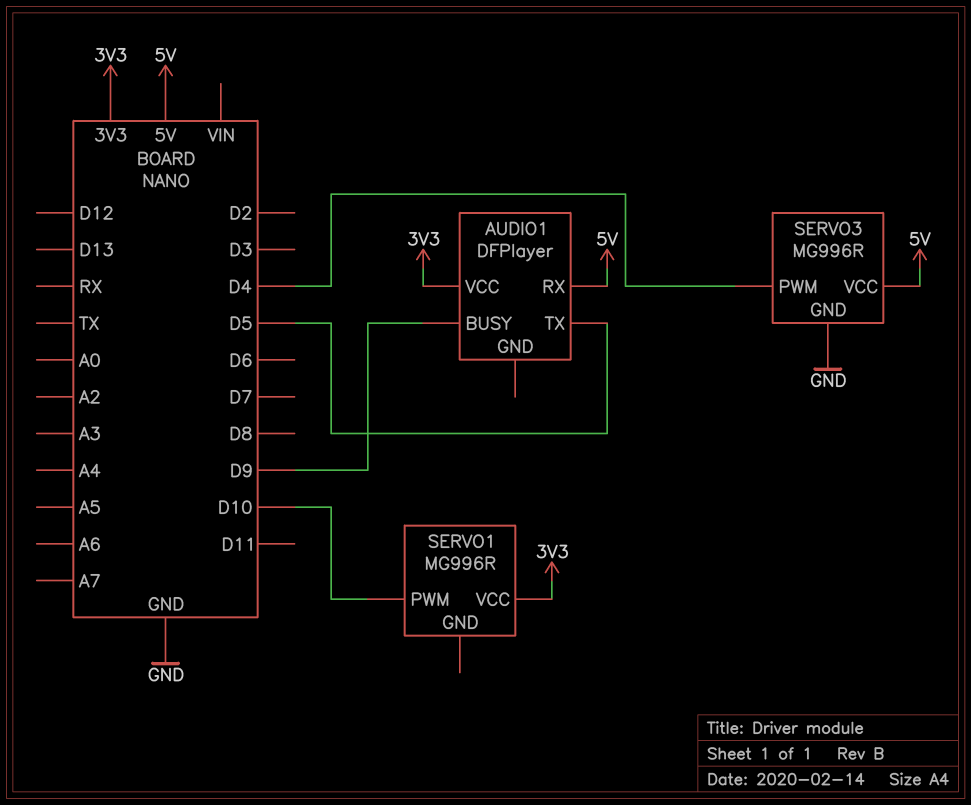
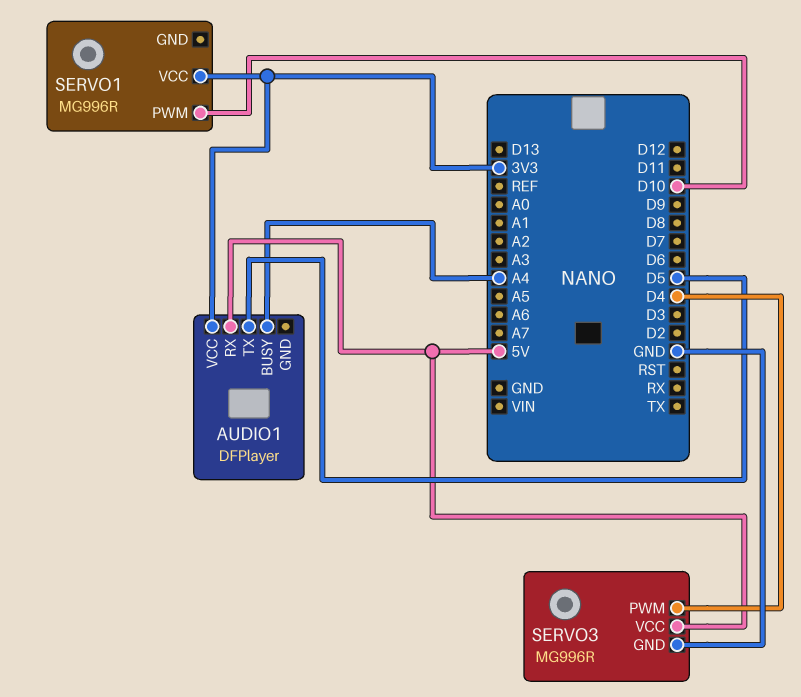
AUDIO1 pin BUSY: D9 -> A4

